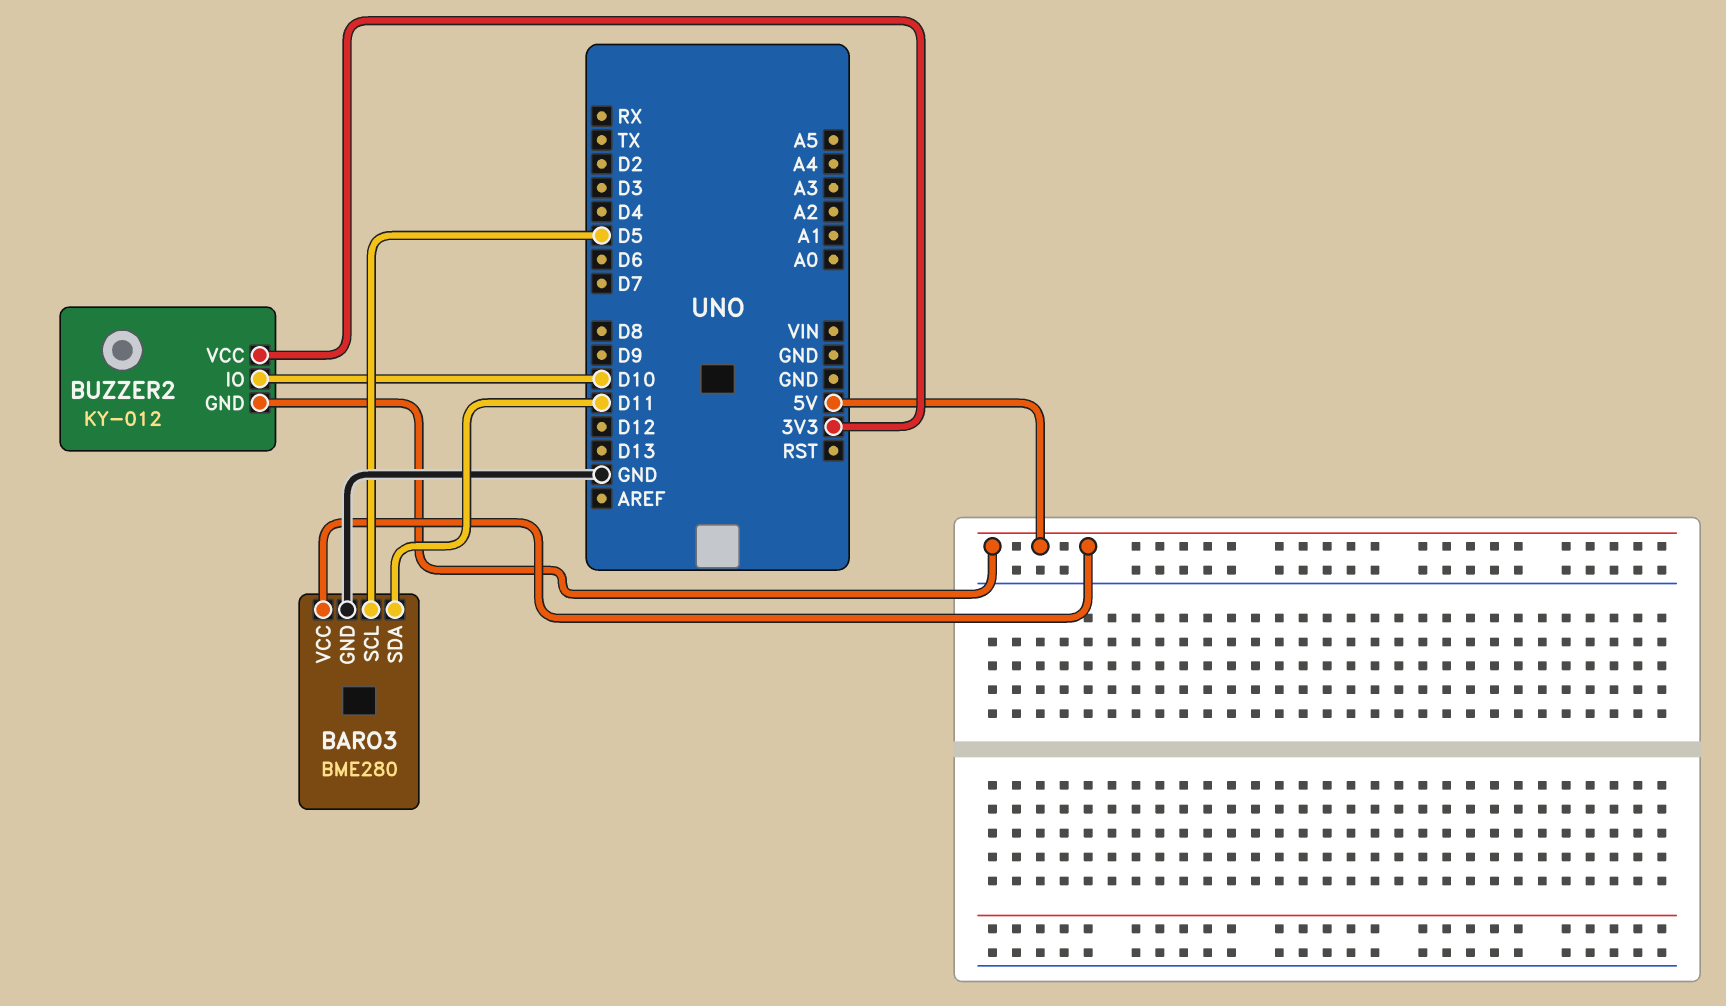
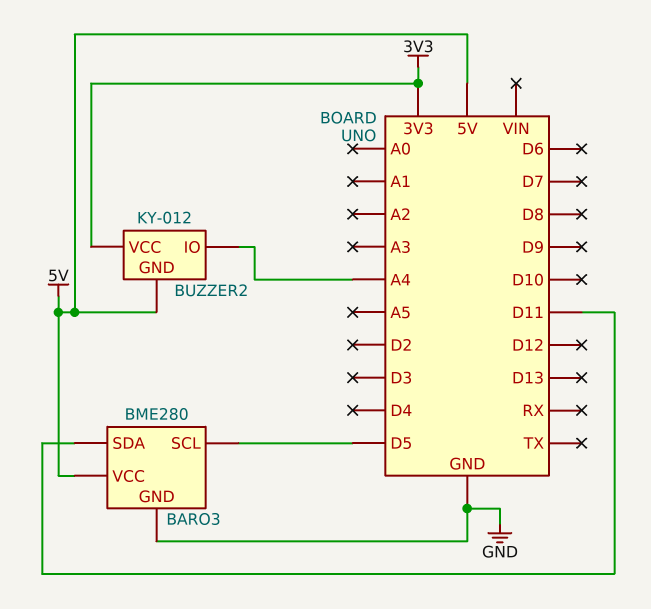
BUZZER2 pin IO: D10 -> A4

